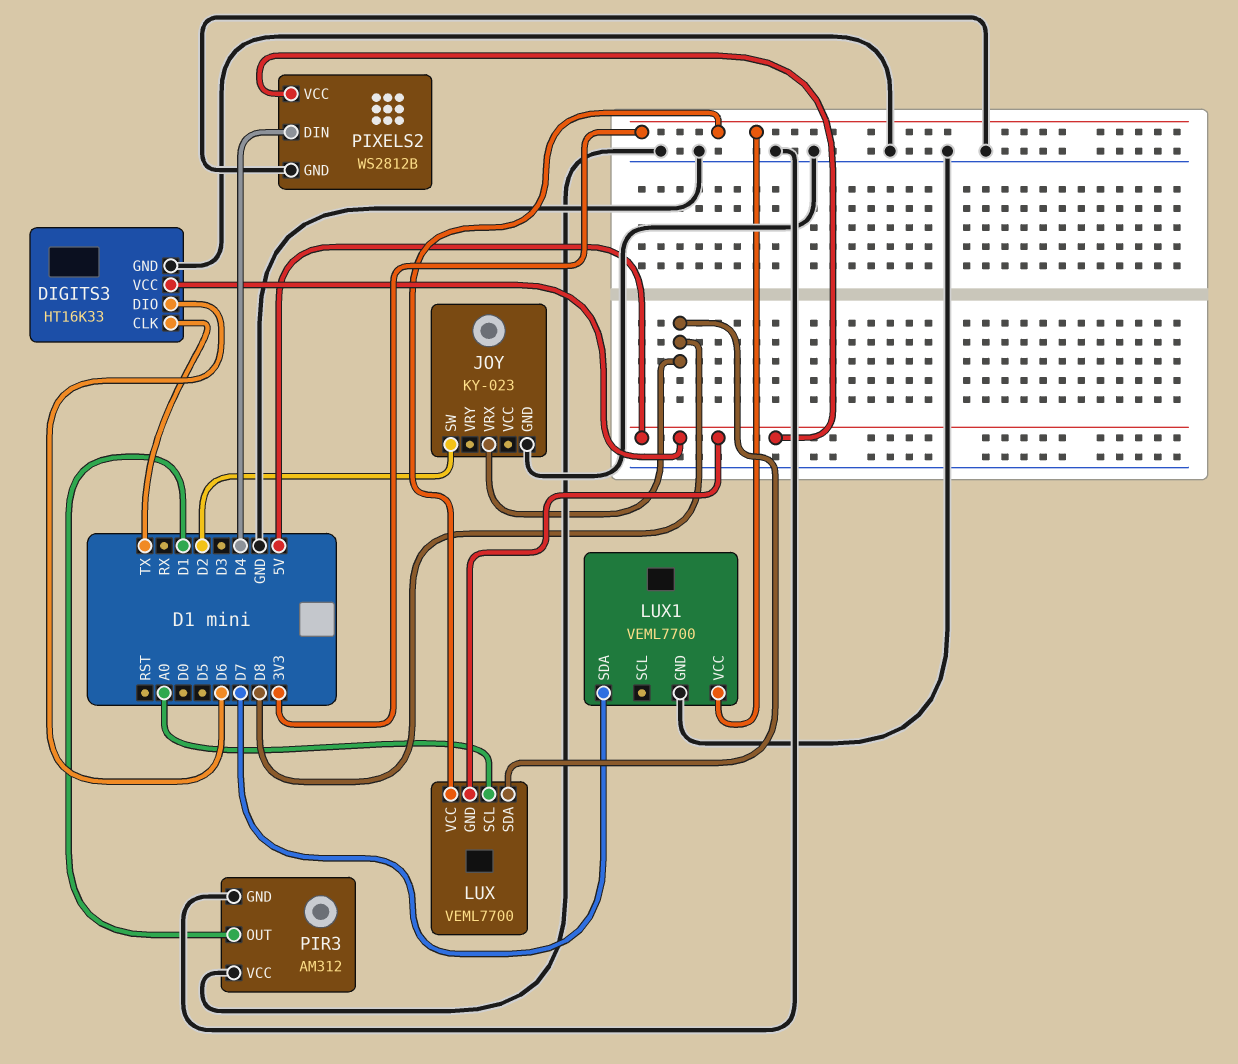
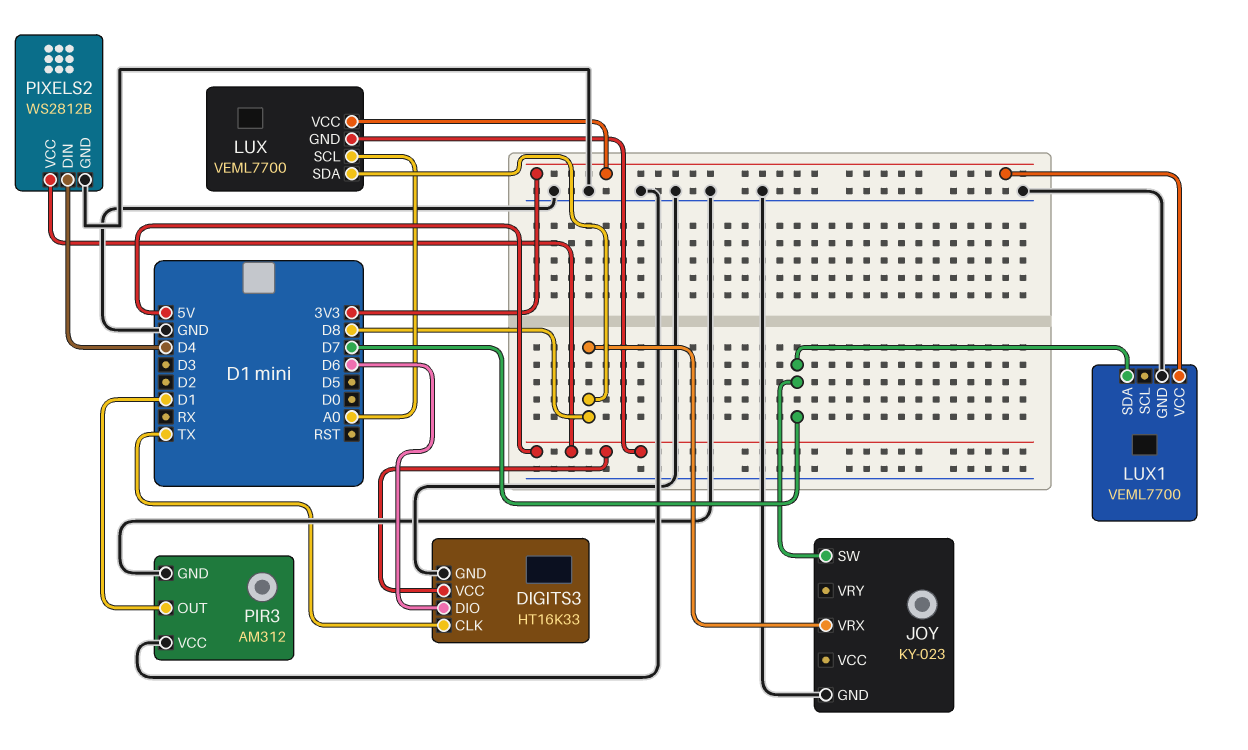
JOY pin SW: D2 -> D7

